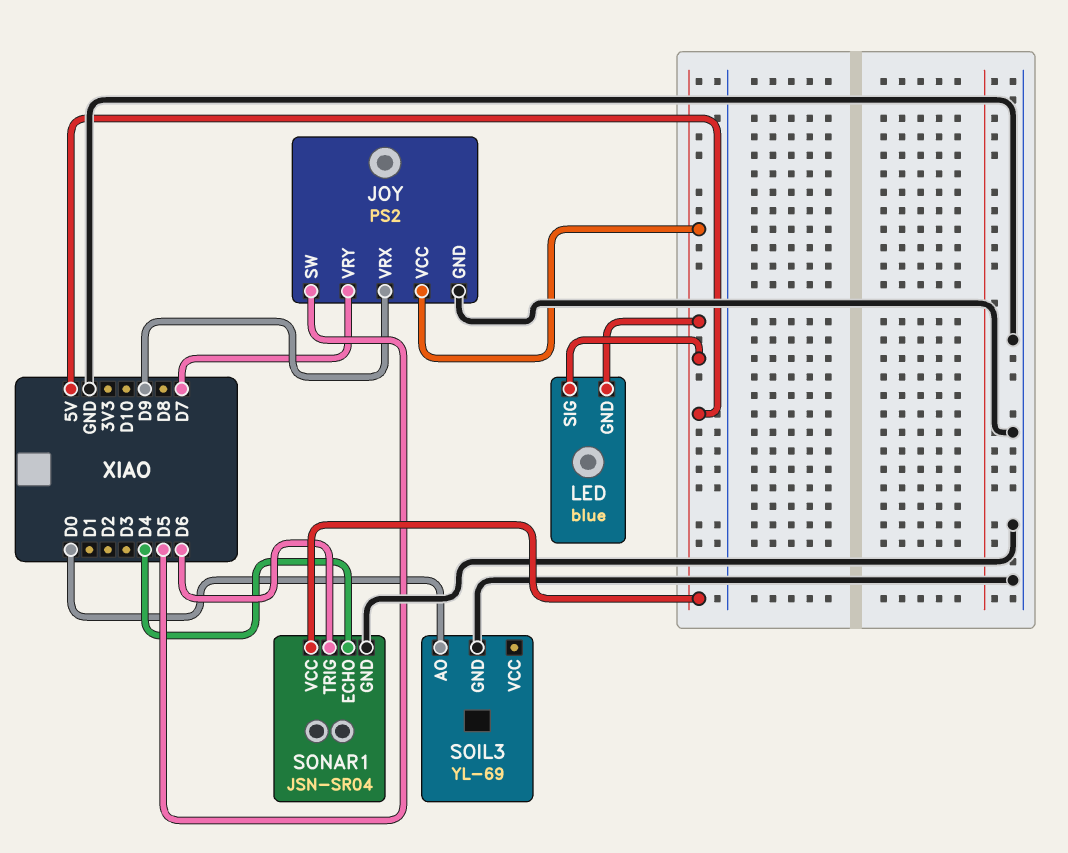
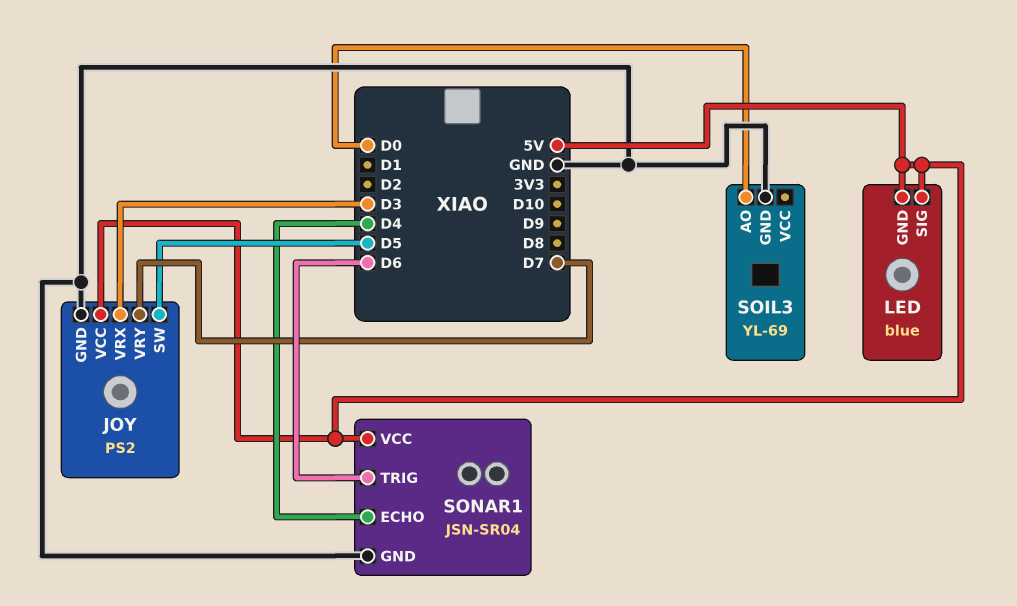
JOY pin VRX: D9 -> D3

